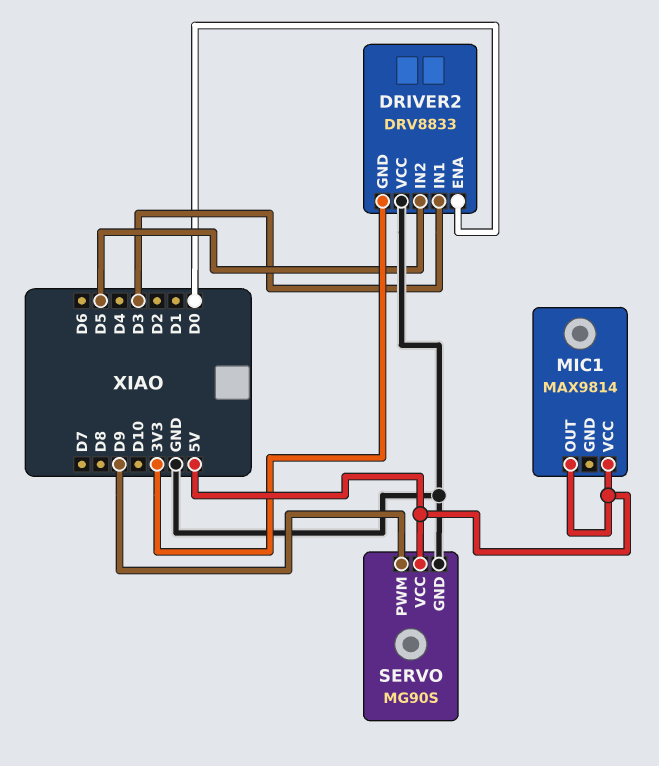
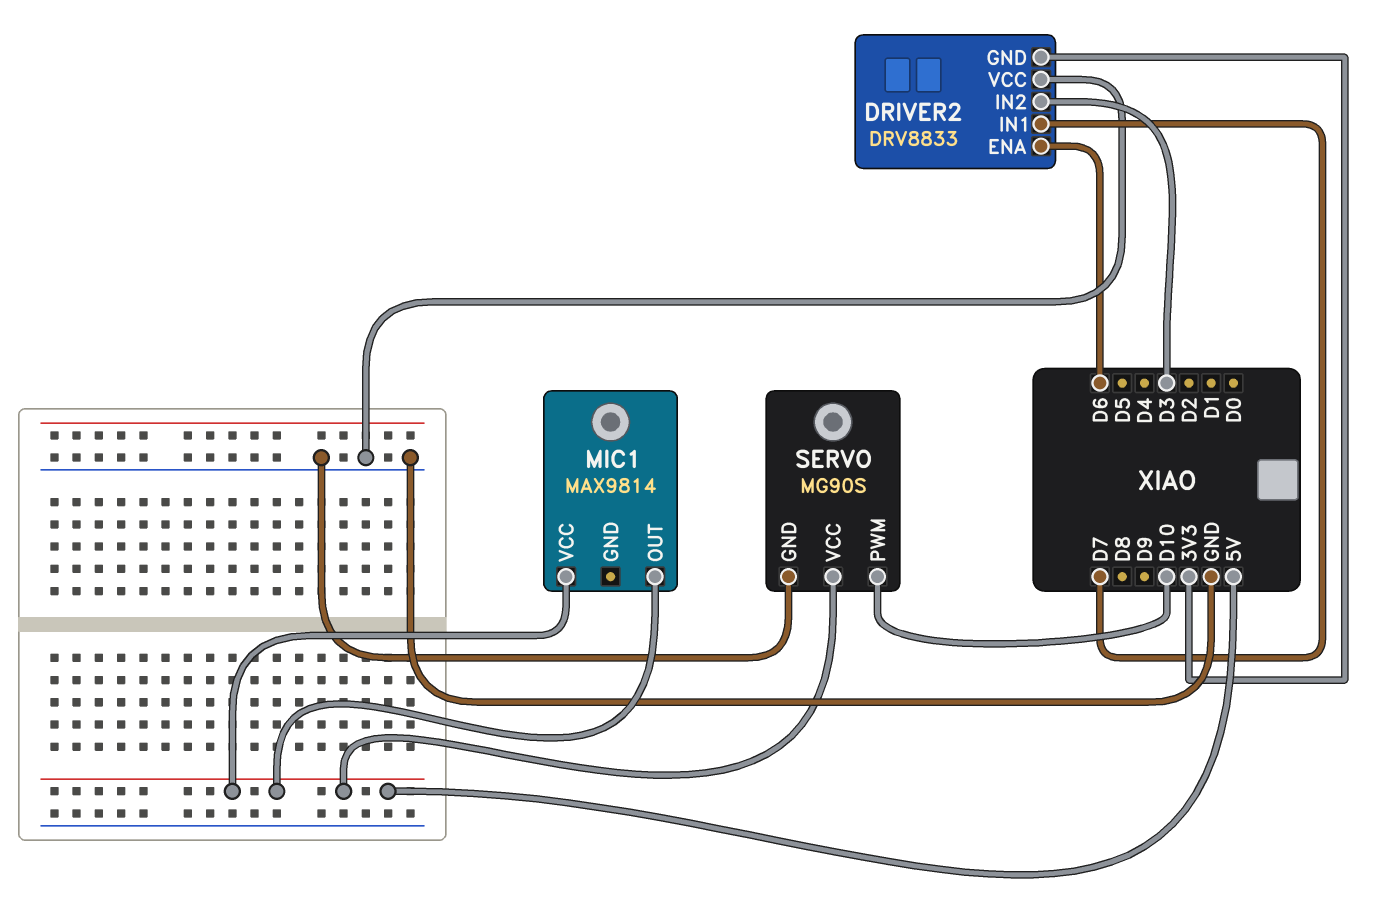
DRIVER2 pin ENA: D0 -> D6
DRIVER2 pin IN1: D3 -> D7
DRIVER2 pin IN2: D5 -> D3
SERVO pin PWM: D9 -> D10

